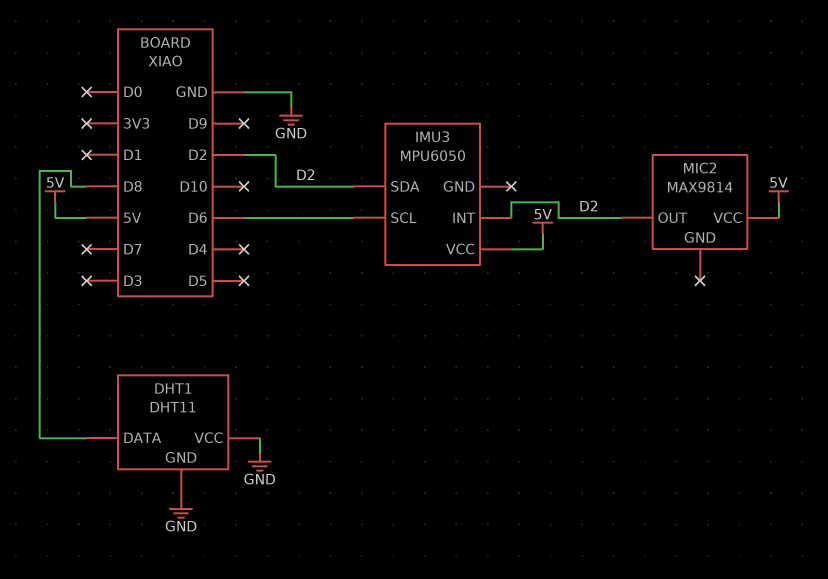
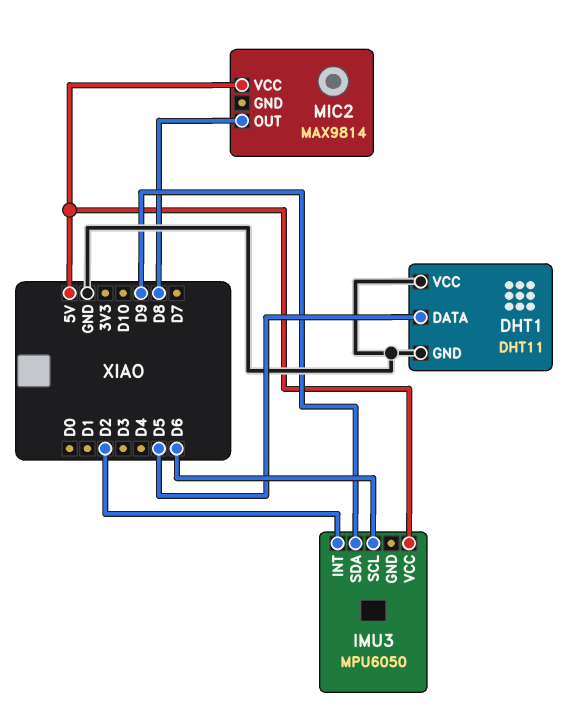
DHT1 pin DATA: D8 -> D5
IMU3 pin SDA: D2 -> D9
MIC2 pin OUT: D2 -> D8

